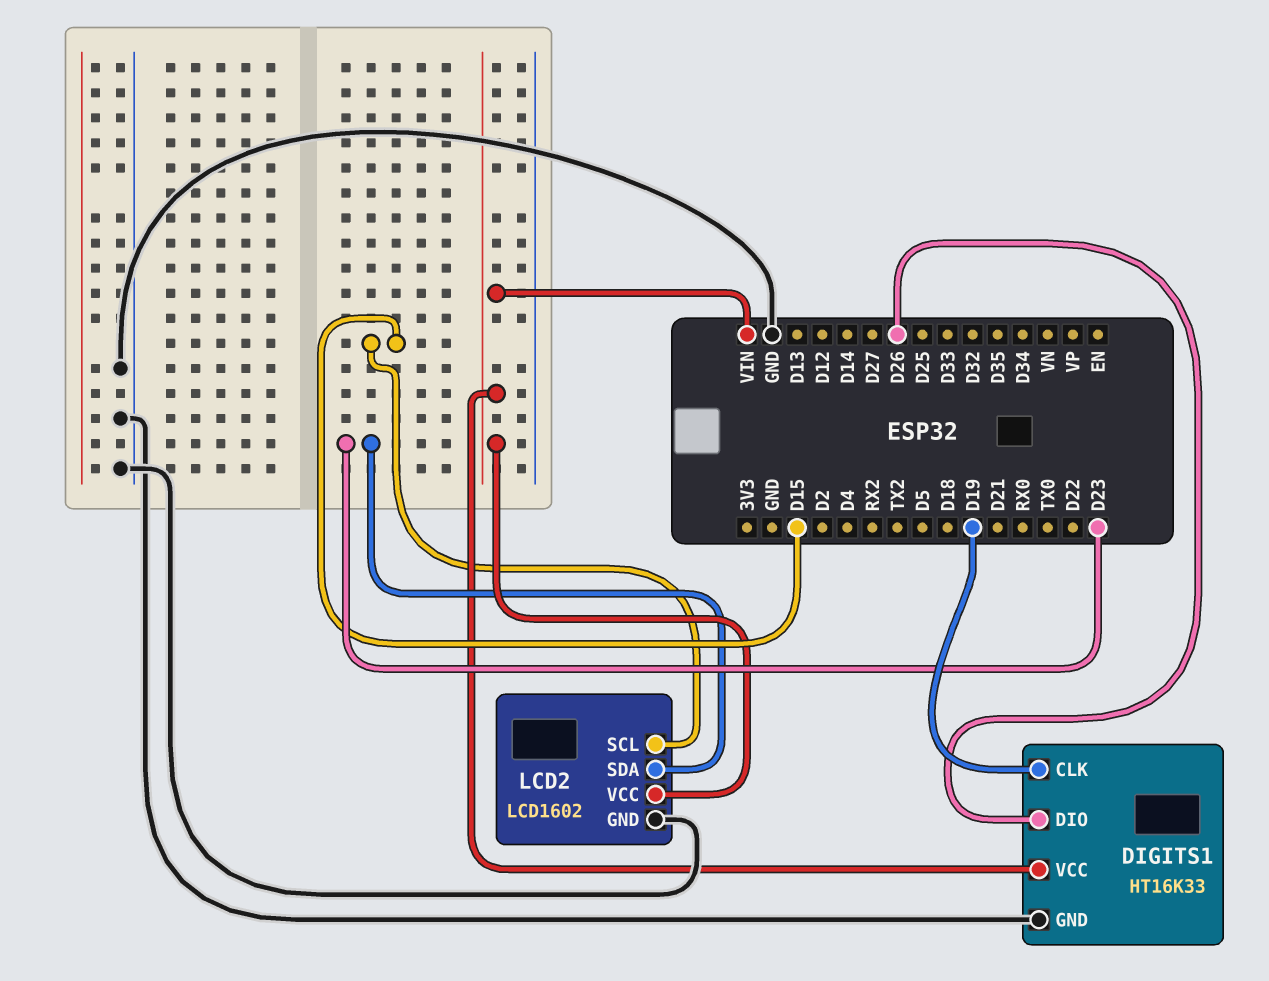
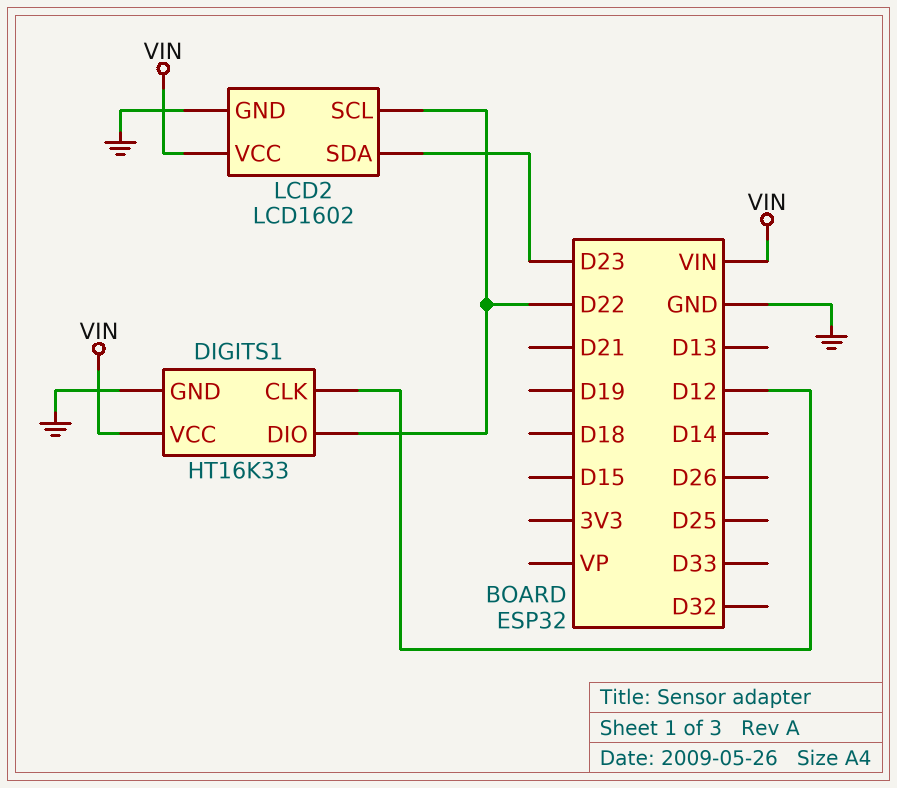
DIGITS1 pin CLK: D19 -> D12
DIGITS1 pin DIO: D26 -> D22
LCD2 pin SCL: D15 -> D22

